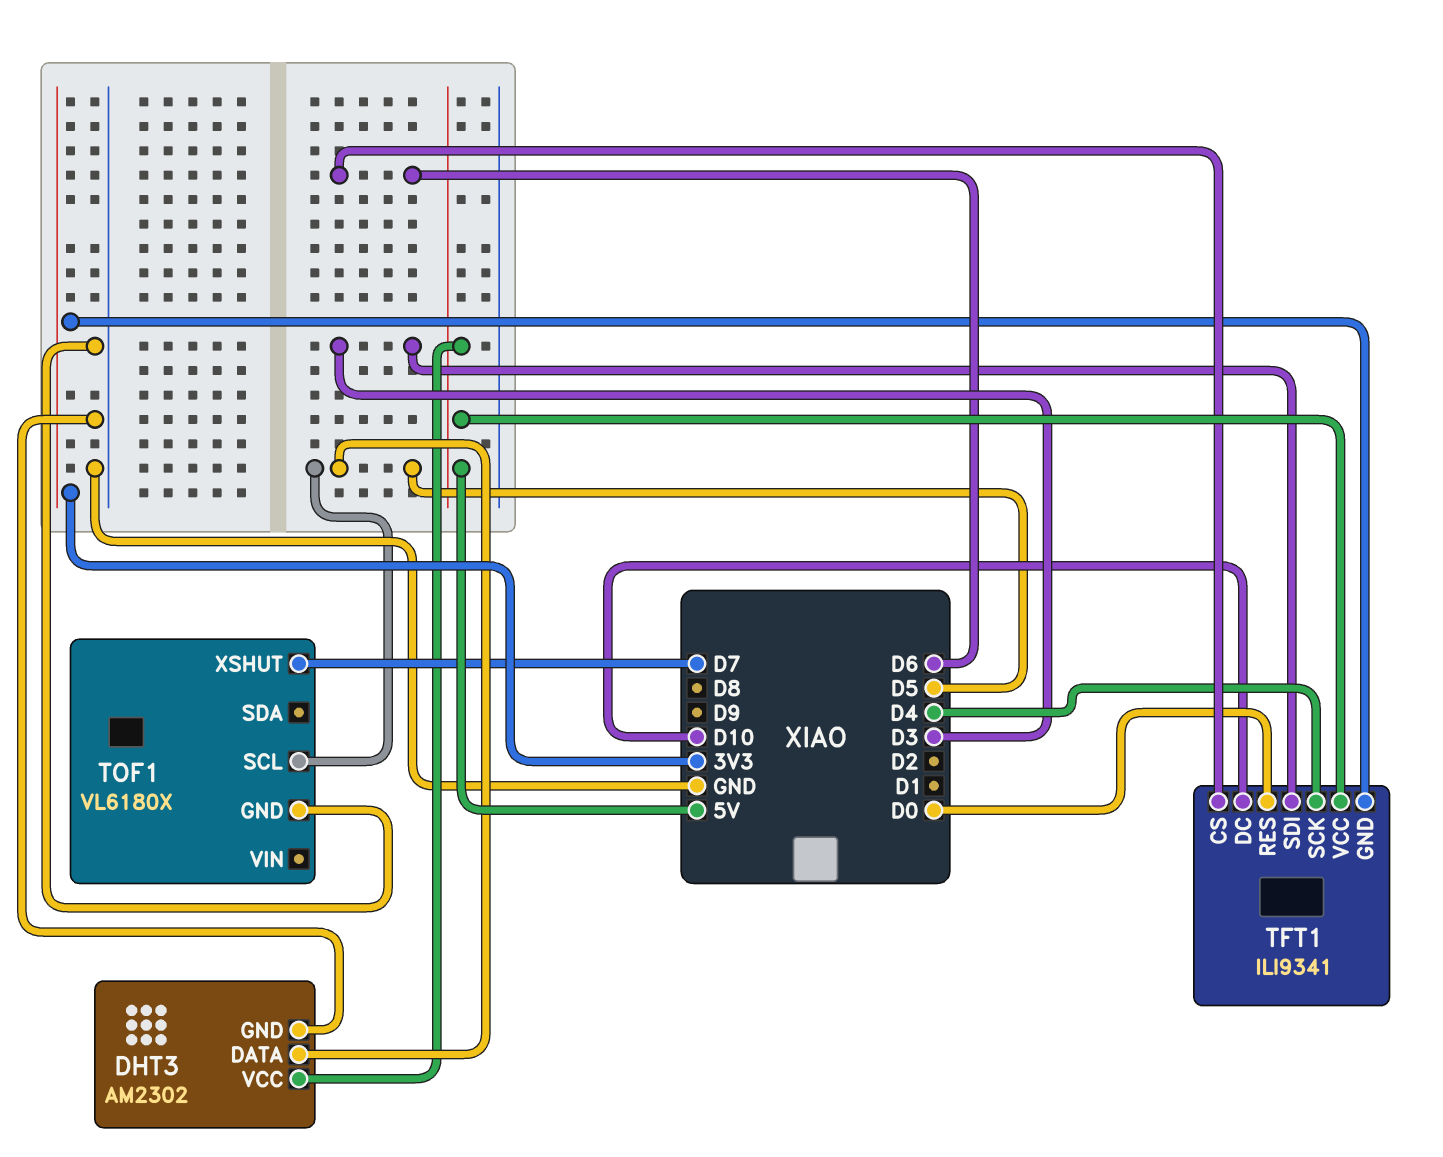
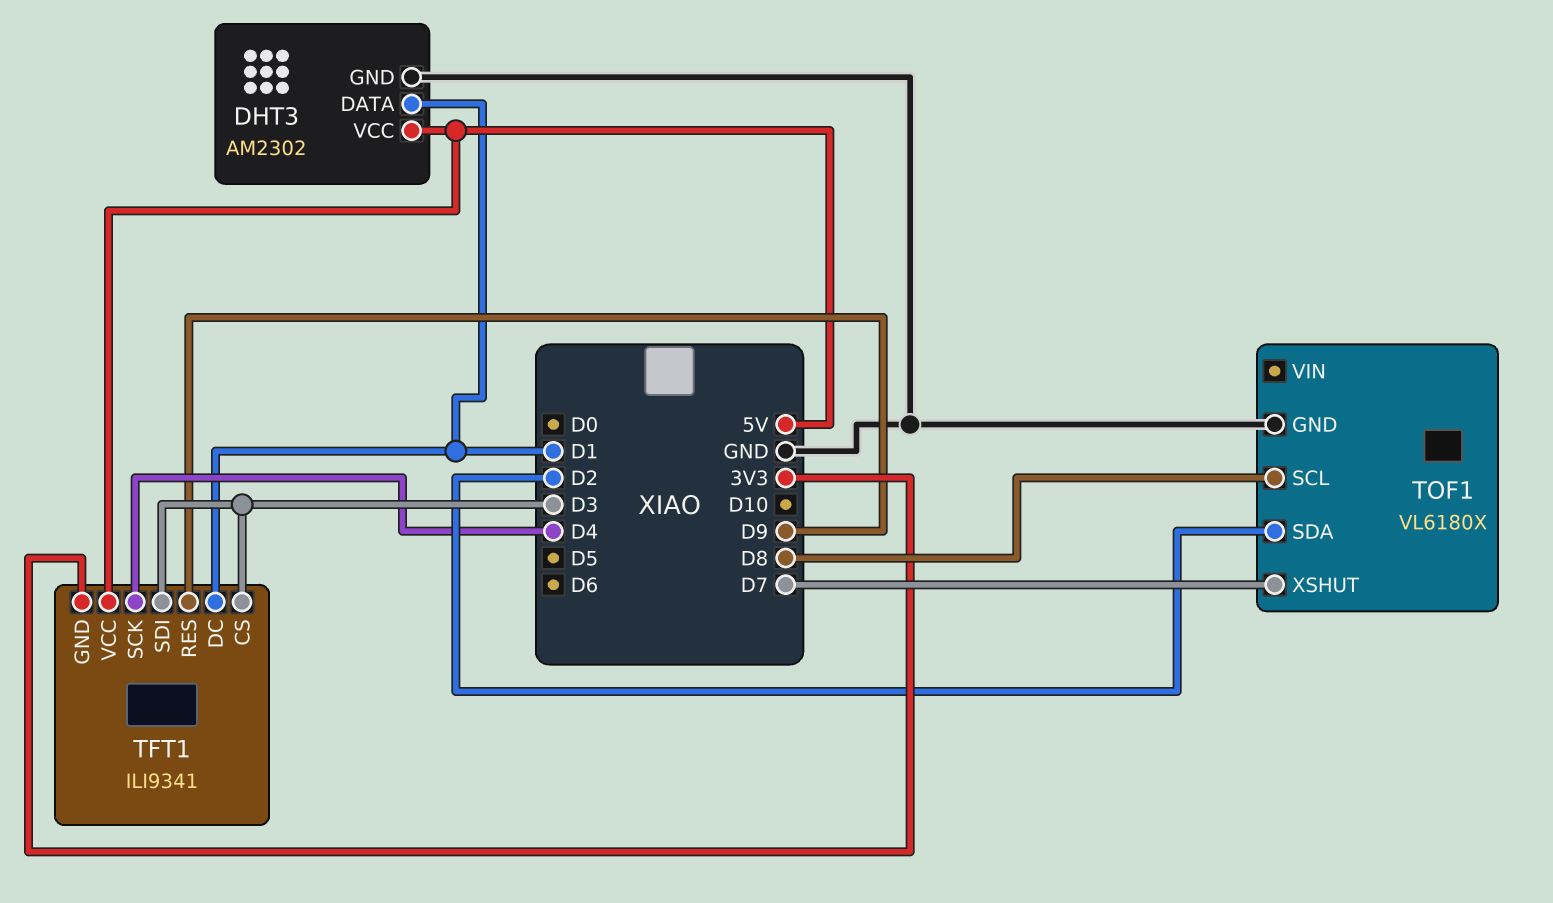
DHT3 pin DATA: D5 -> D1
TFT1 pin CS: D6 -> D3
TFT1 pin DC: D10 -> D1
TFT1 pin RES: D0 -> D9
TOF1 pin SCL: D5 -> D8
TOF1 pin SDA: none -> D2

